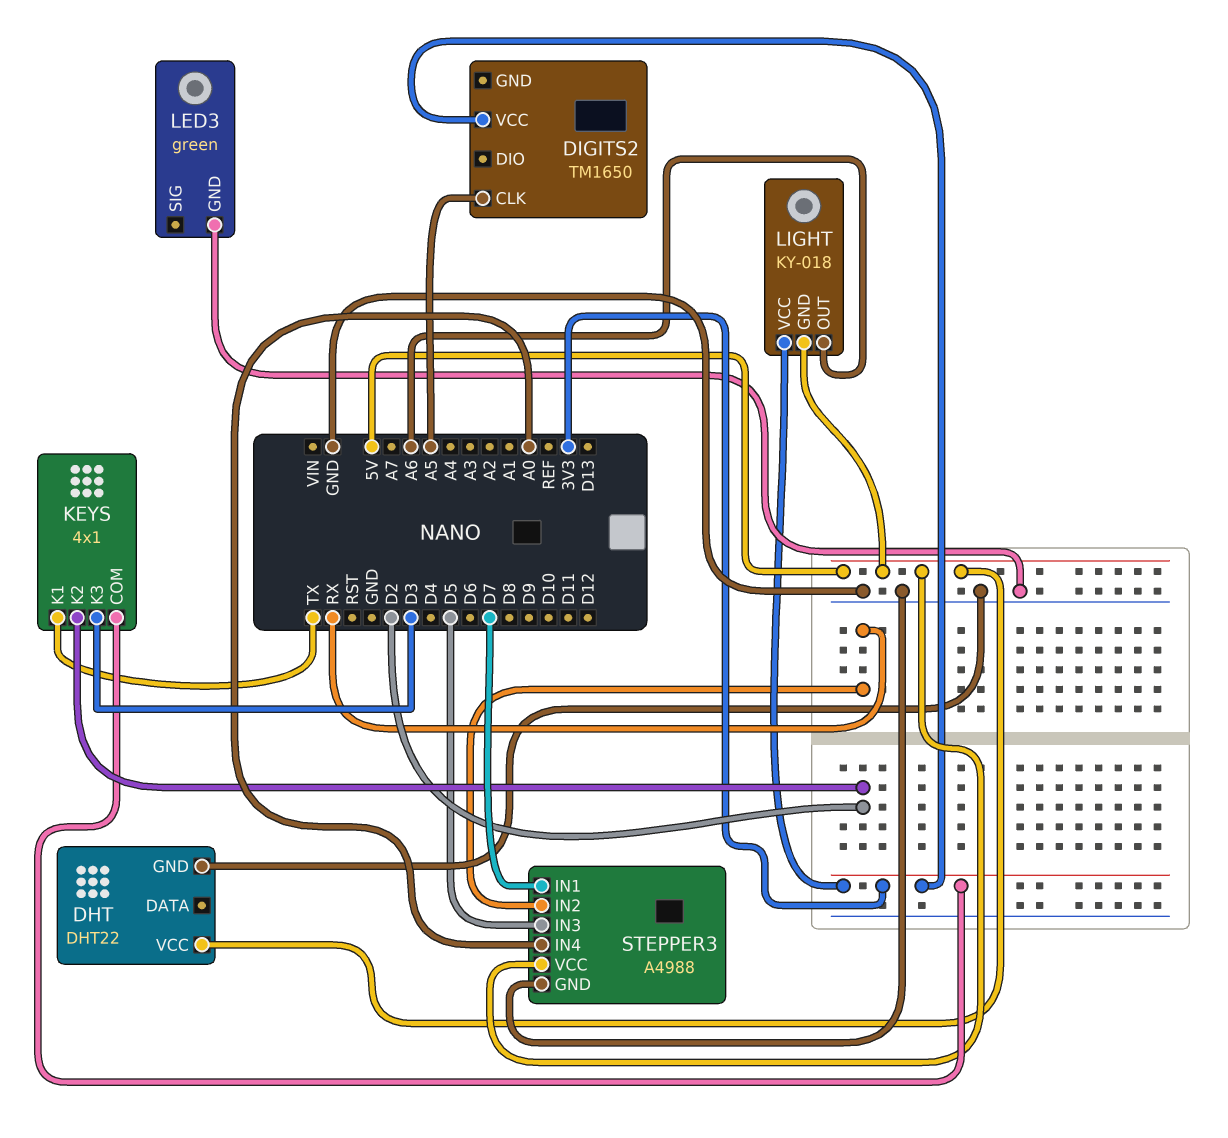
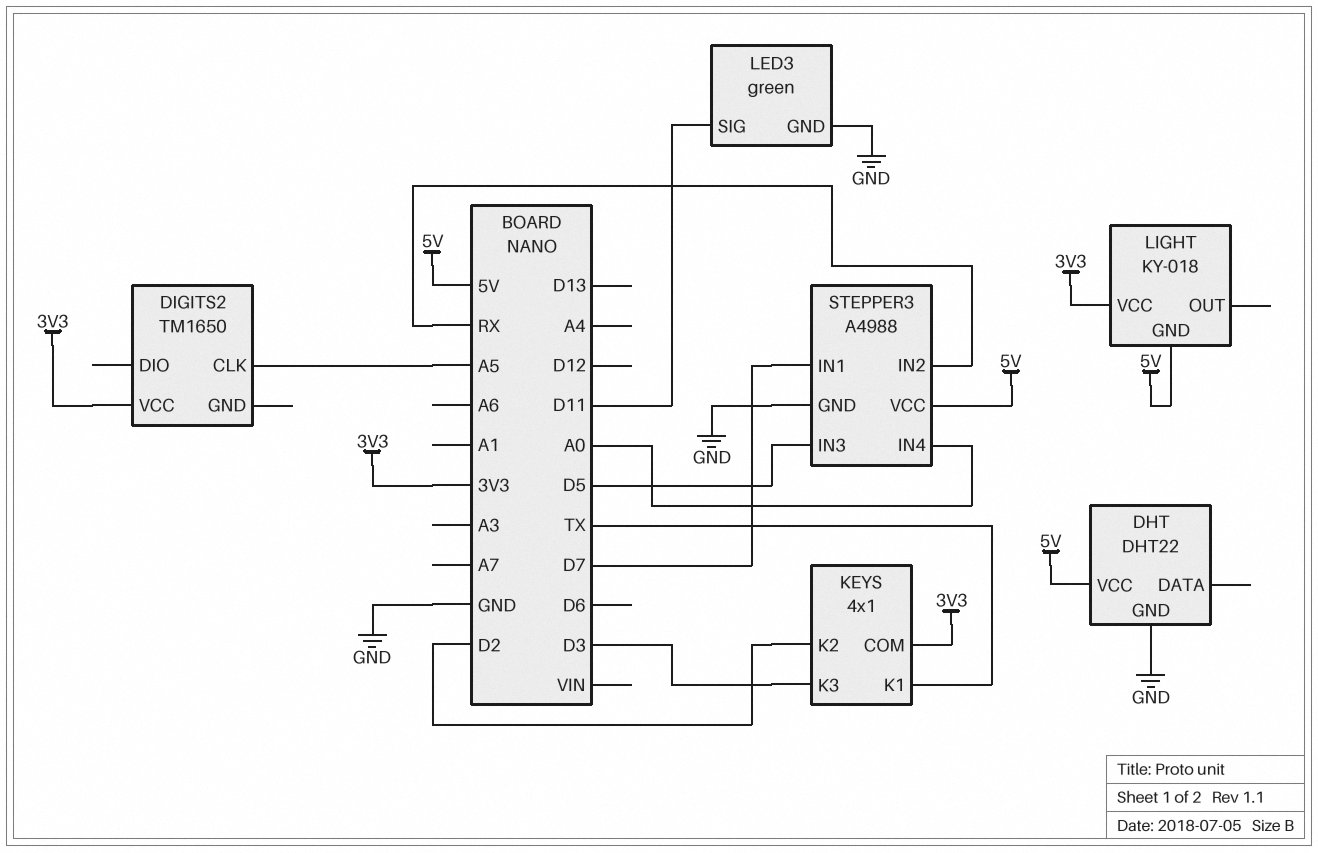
LED3 pin SIG: none -> D11
LIGHT pin OUT: A6 -> none

